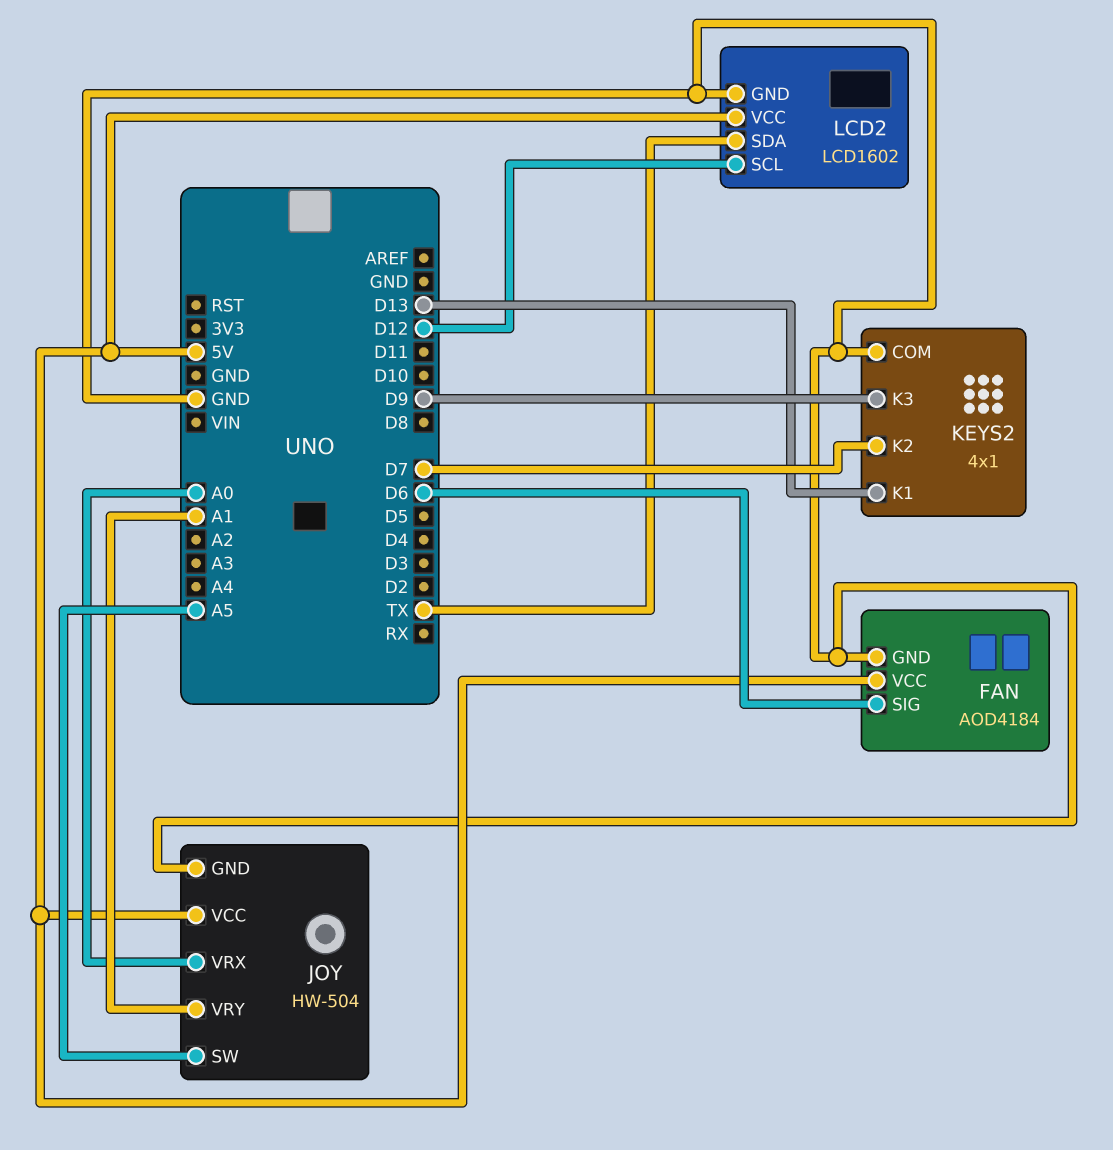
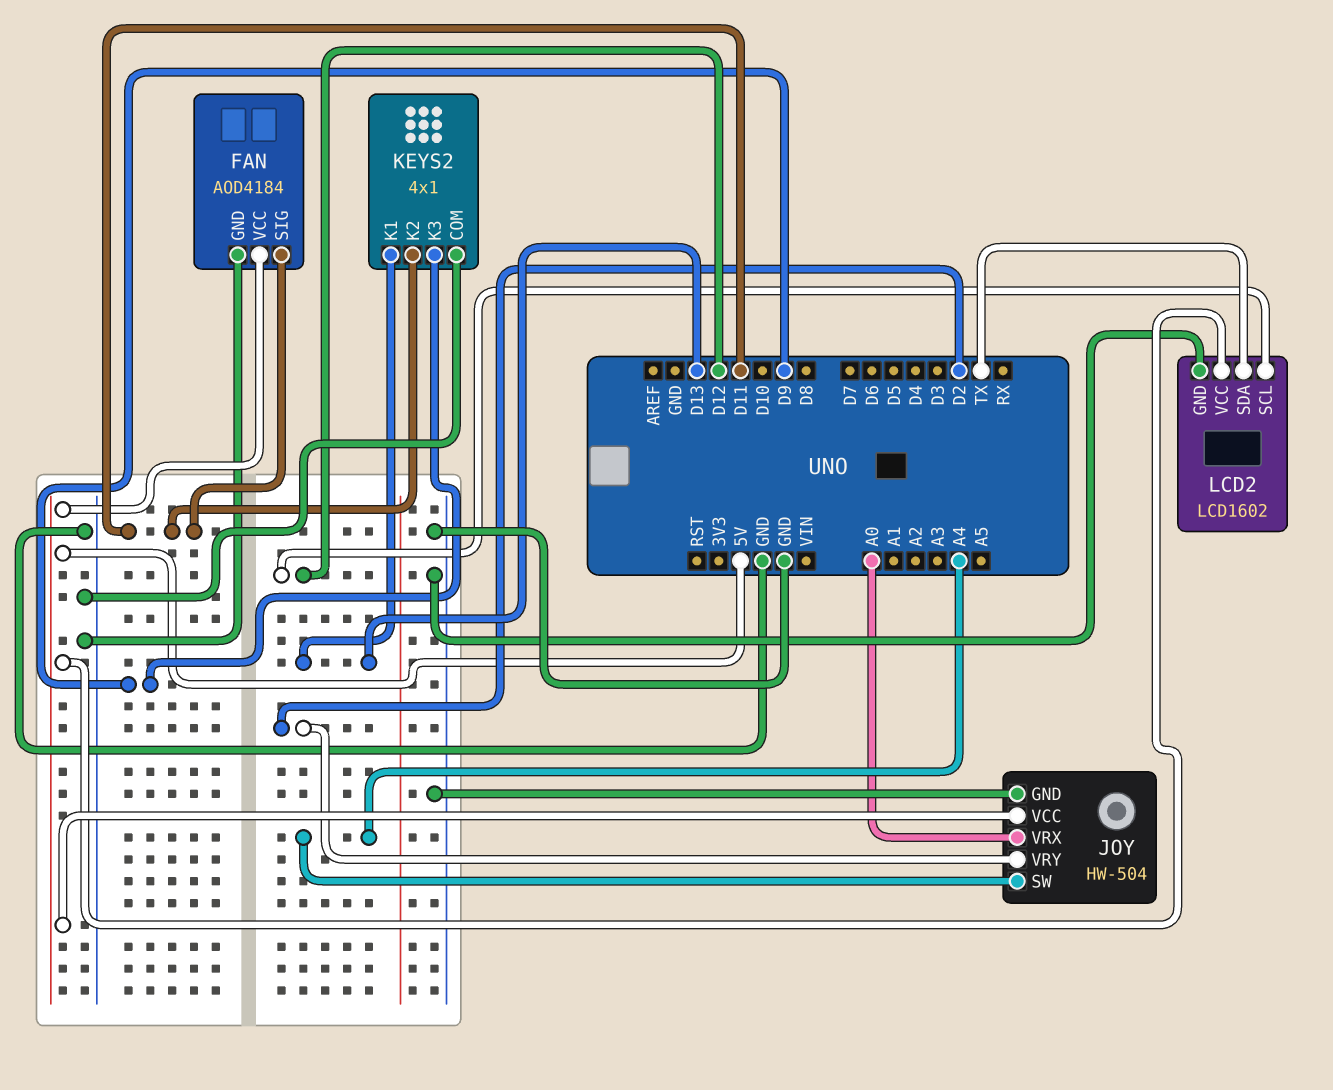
FAN pin SIG: D6 -> D11
JOY pin SW: A5 -> A4
JOY pin VRY: A1 -> D2
KEYS2 pin K2: D7 -> D11

